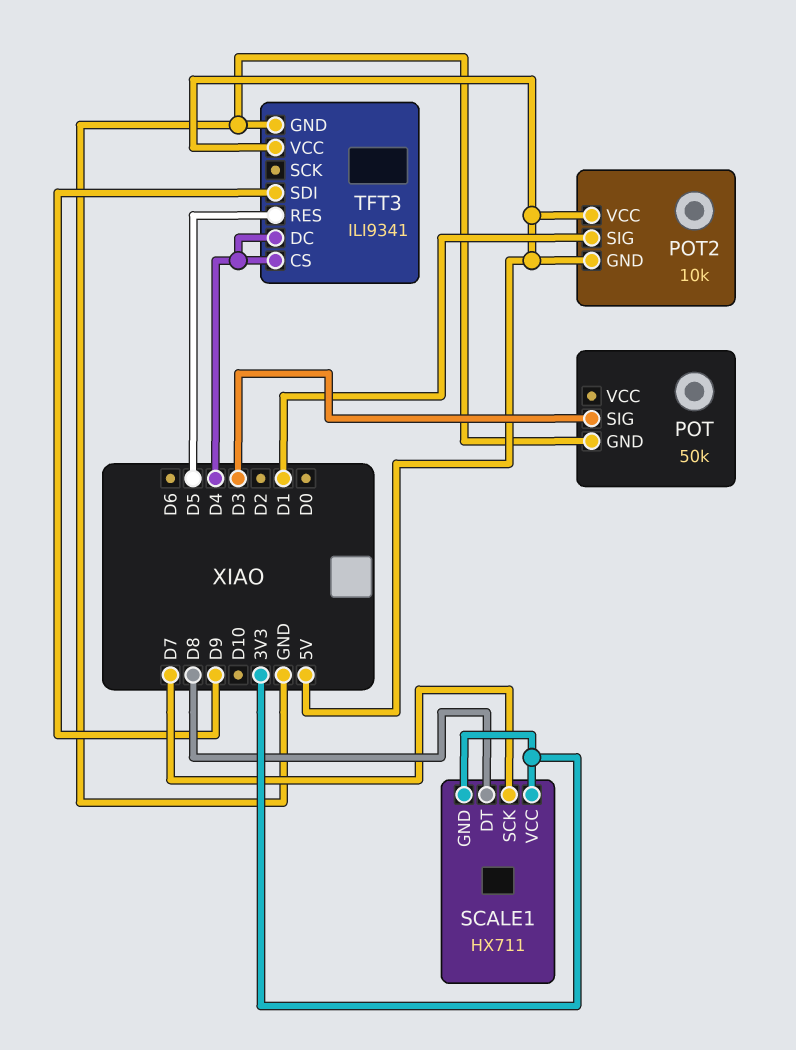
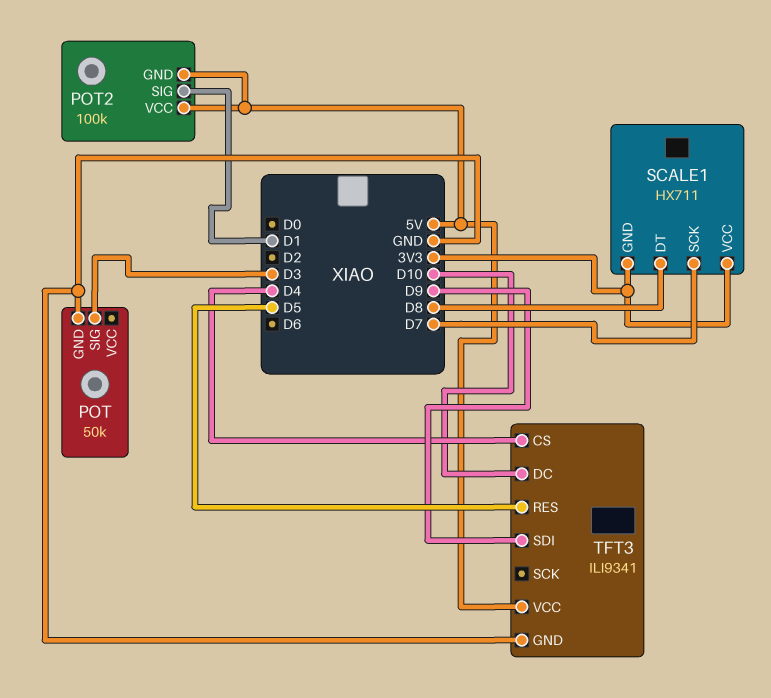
POT2: 10k -> 100k
TFT3 pin DC: D4 -> D10

